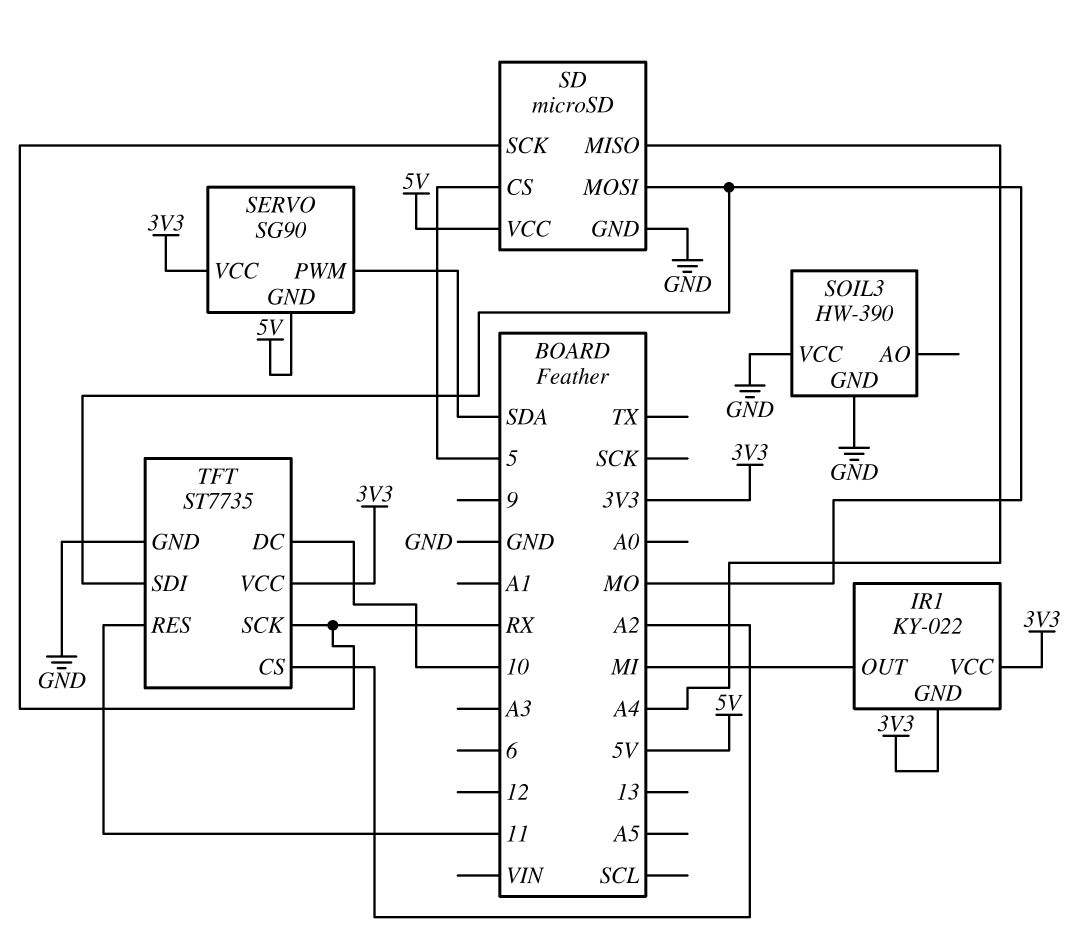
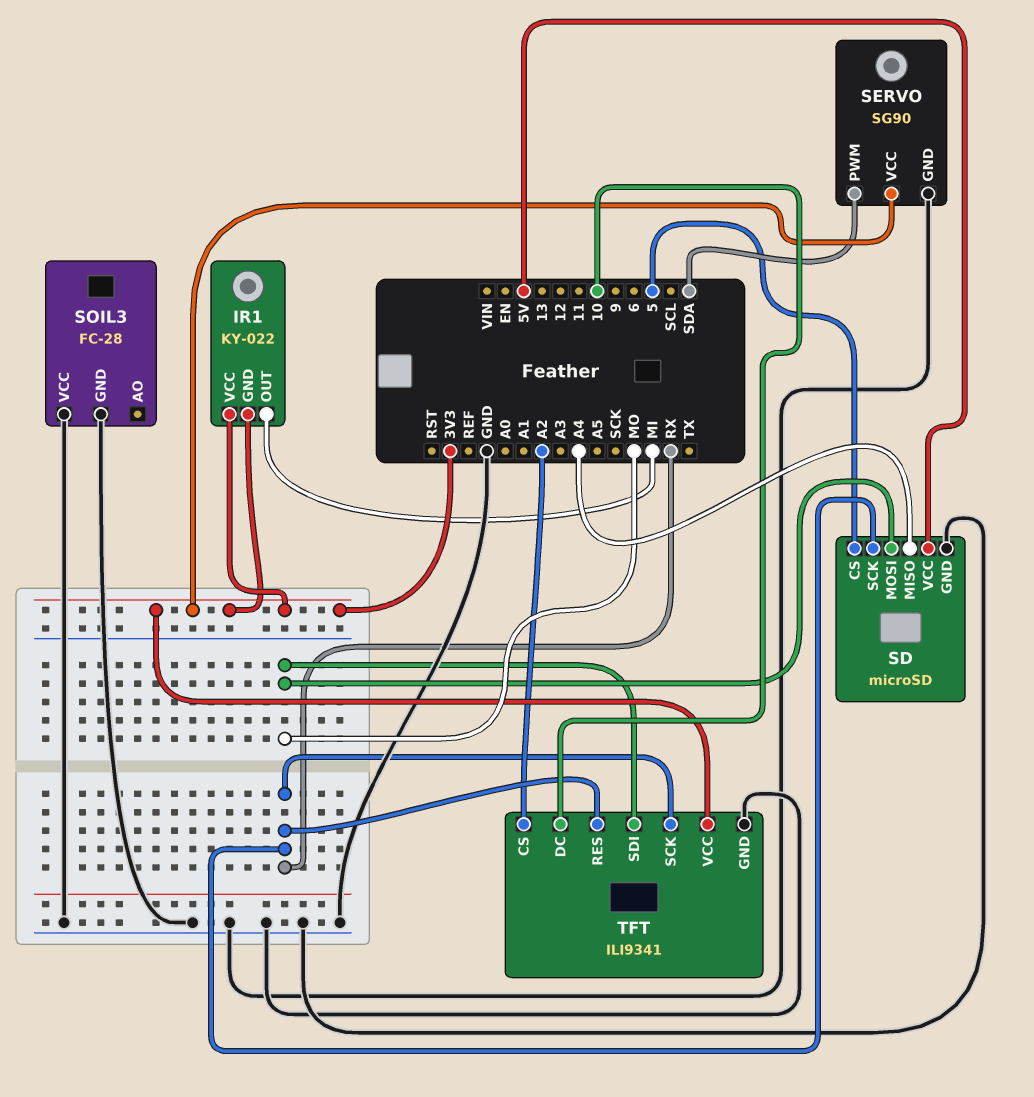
SERVO pin GND: 5V -> GND
SOIL3: HW-390 -> FC-28
TFT: ST7735 -> ILI9341
TFT pin RES: 11 -> RX

